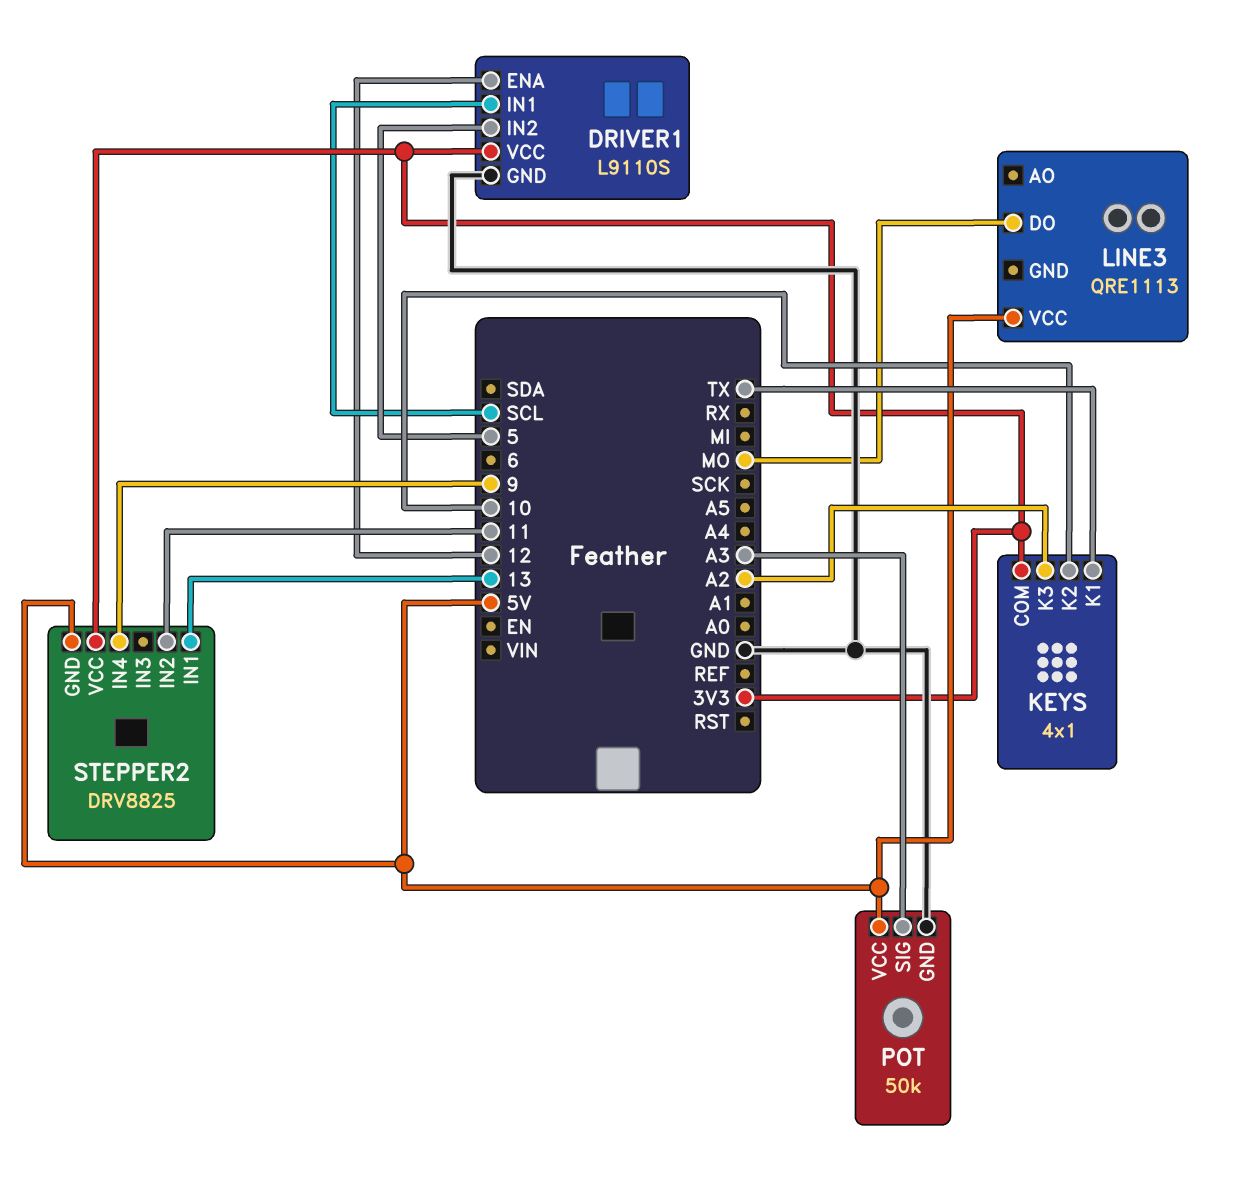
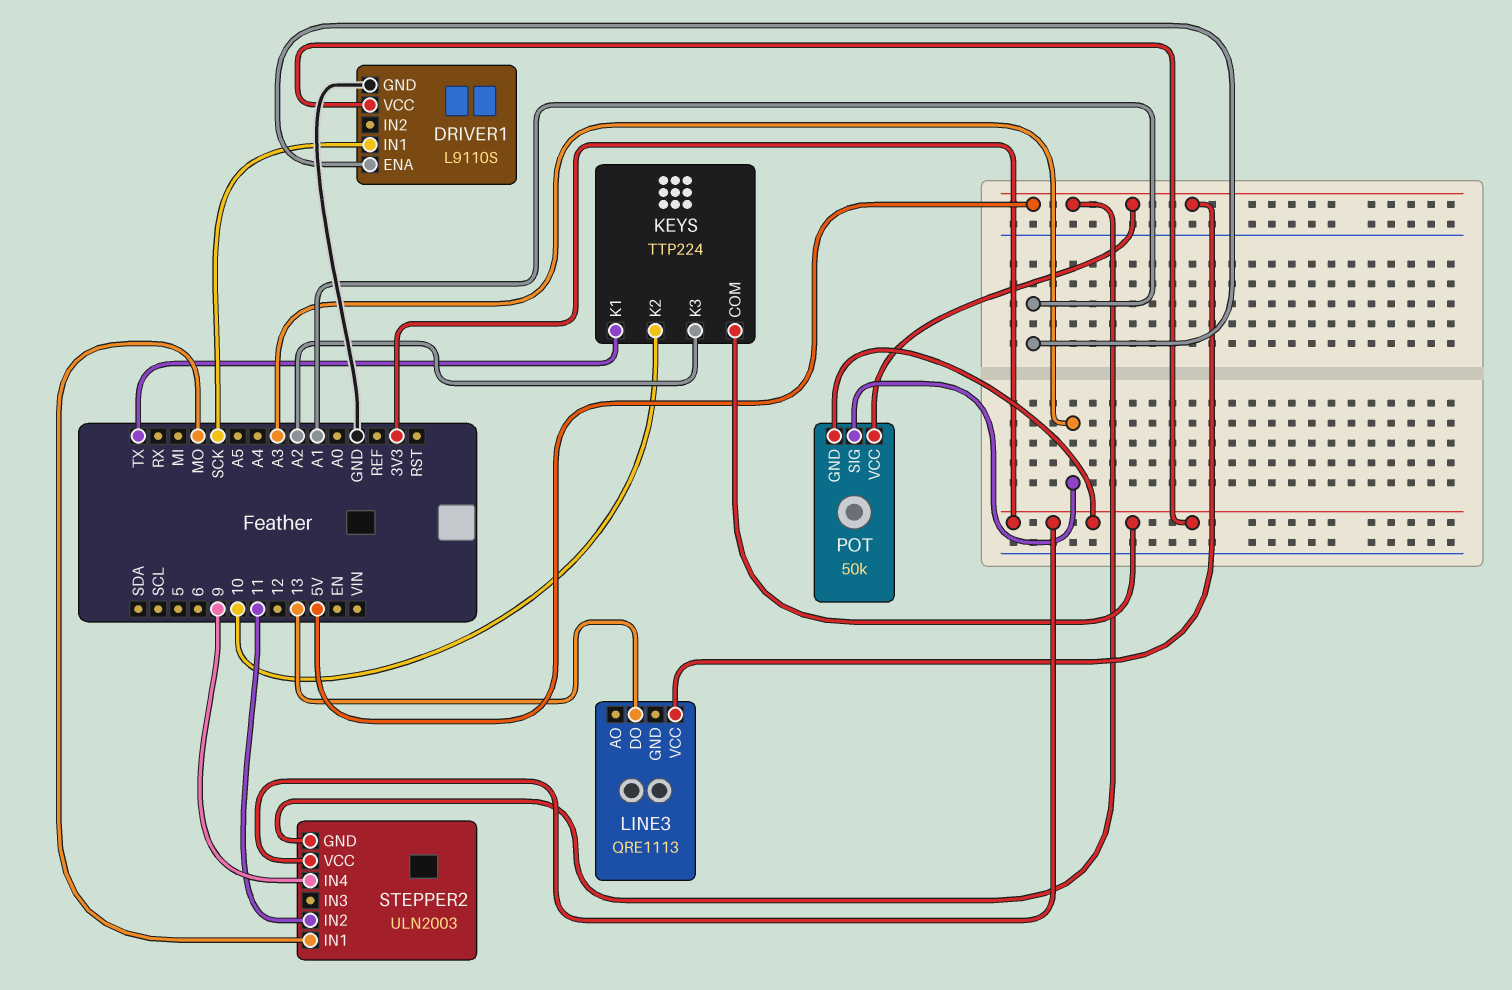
DRIVER1 pin ENA: 12 -> A1
DRIVER1 pin IN1: SCL -> SCK
DRIVER1 pin IN2: 5 -> none
KEYS: 4x1 -> TTP224
LINE3 pin DO: MO -> 13
POT pin GND: GND -> 3V3
STEPPER2: DRV8825 -> ULN2003
STEPPER2 pin IN1: 13 -> MO

